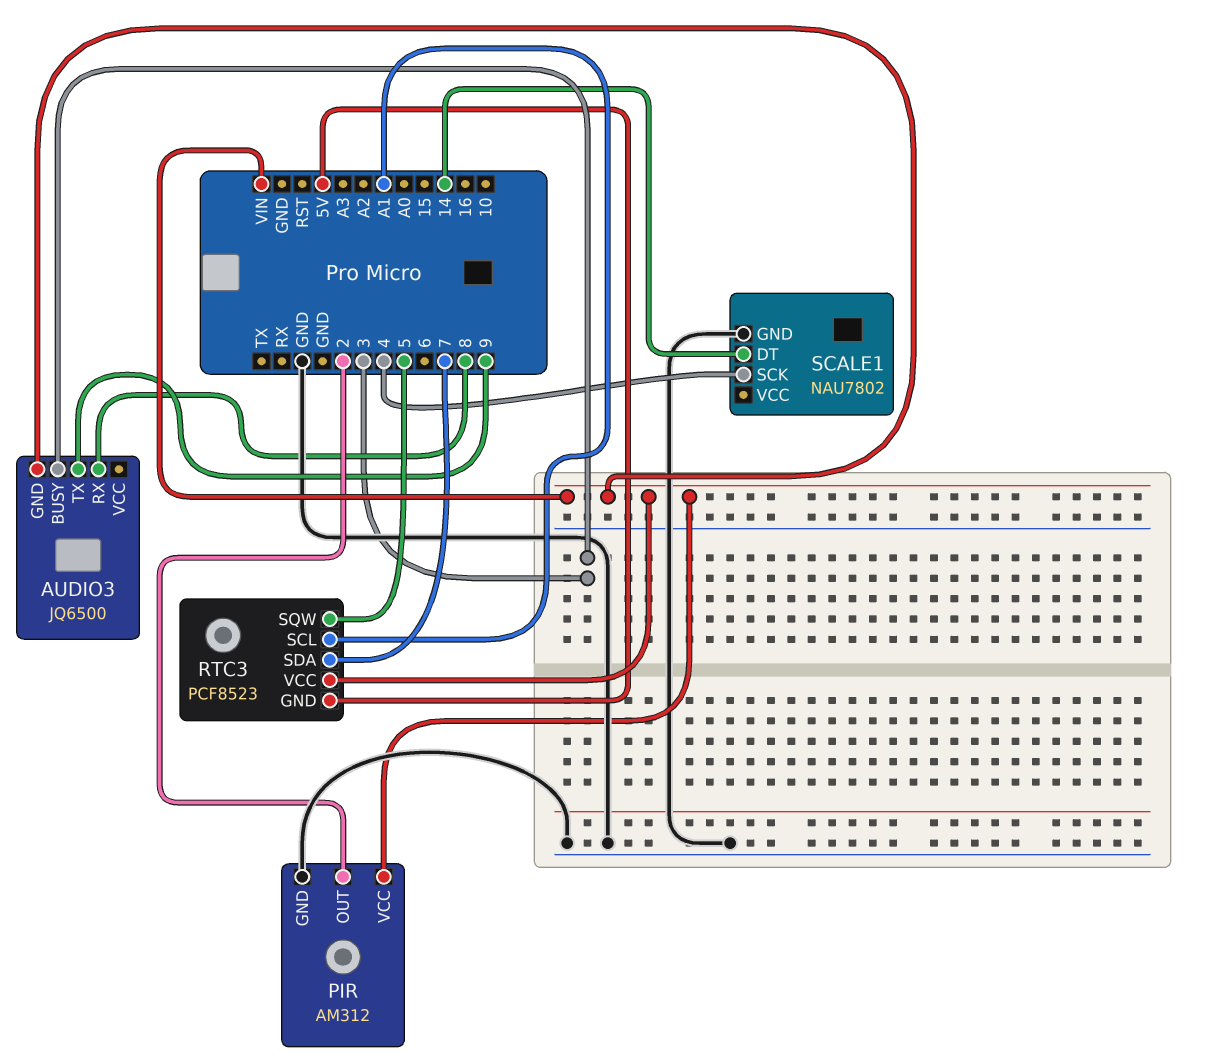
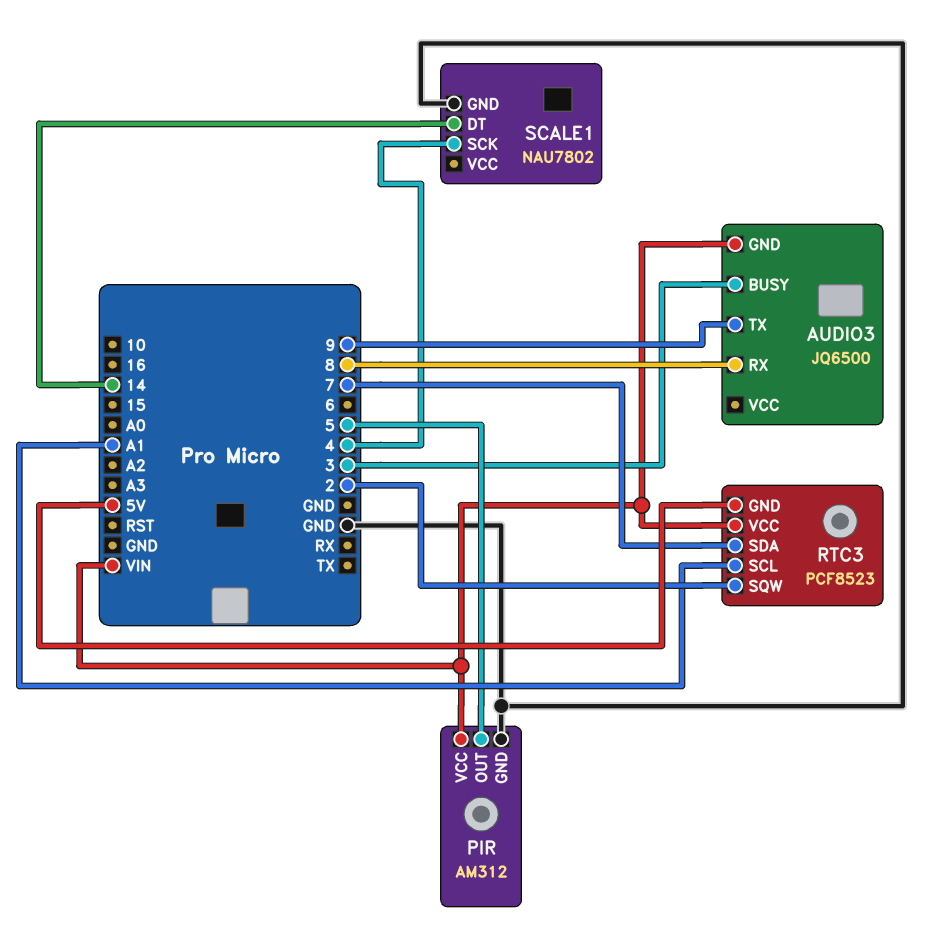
PIR pin OUT: 2 -> 5
RTC3 pin SQW: 5 -> 2

